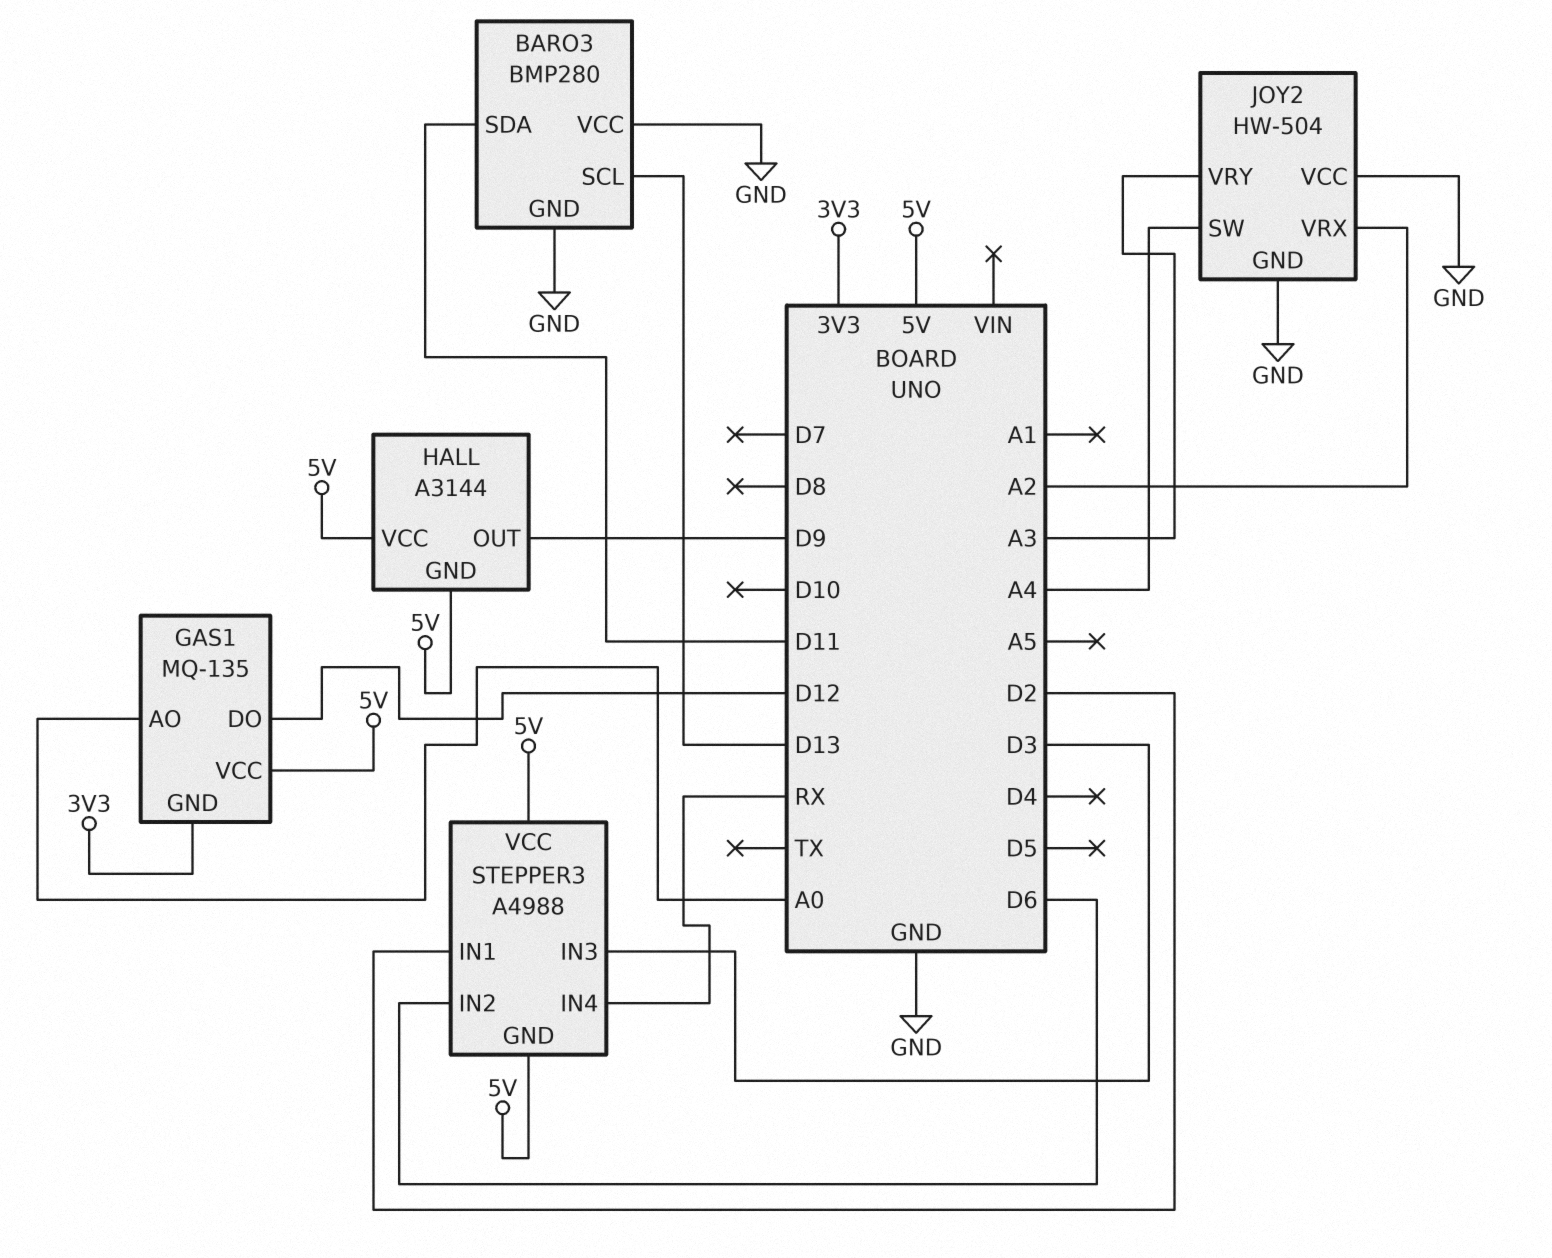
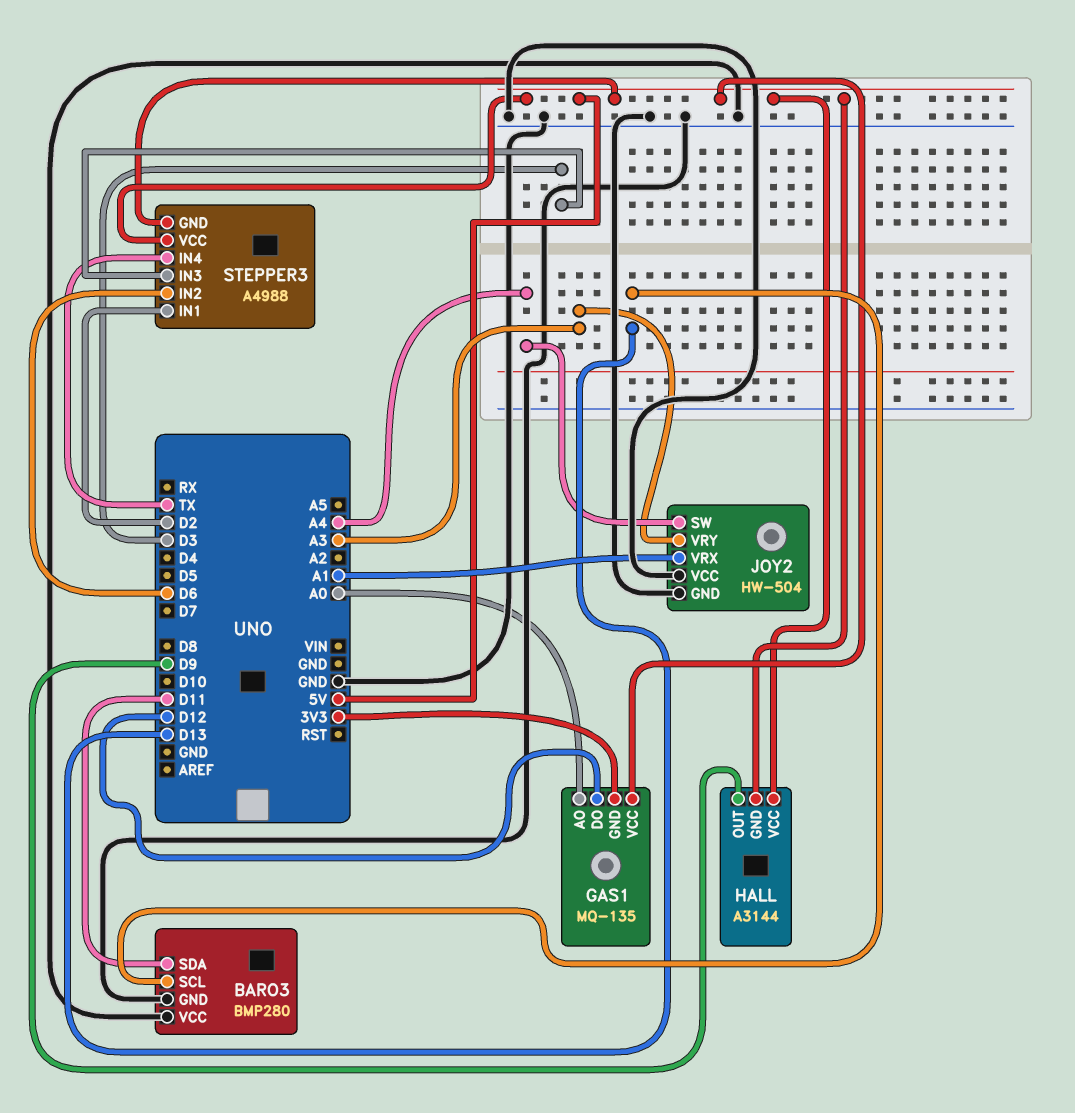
JOY2 pin VRX: A2 -> A1
STEPPER3 pin IN4: RX -> TX

